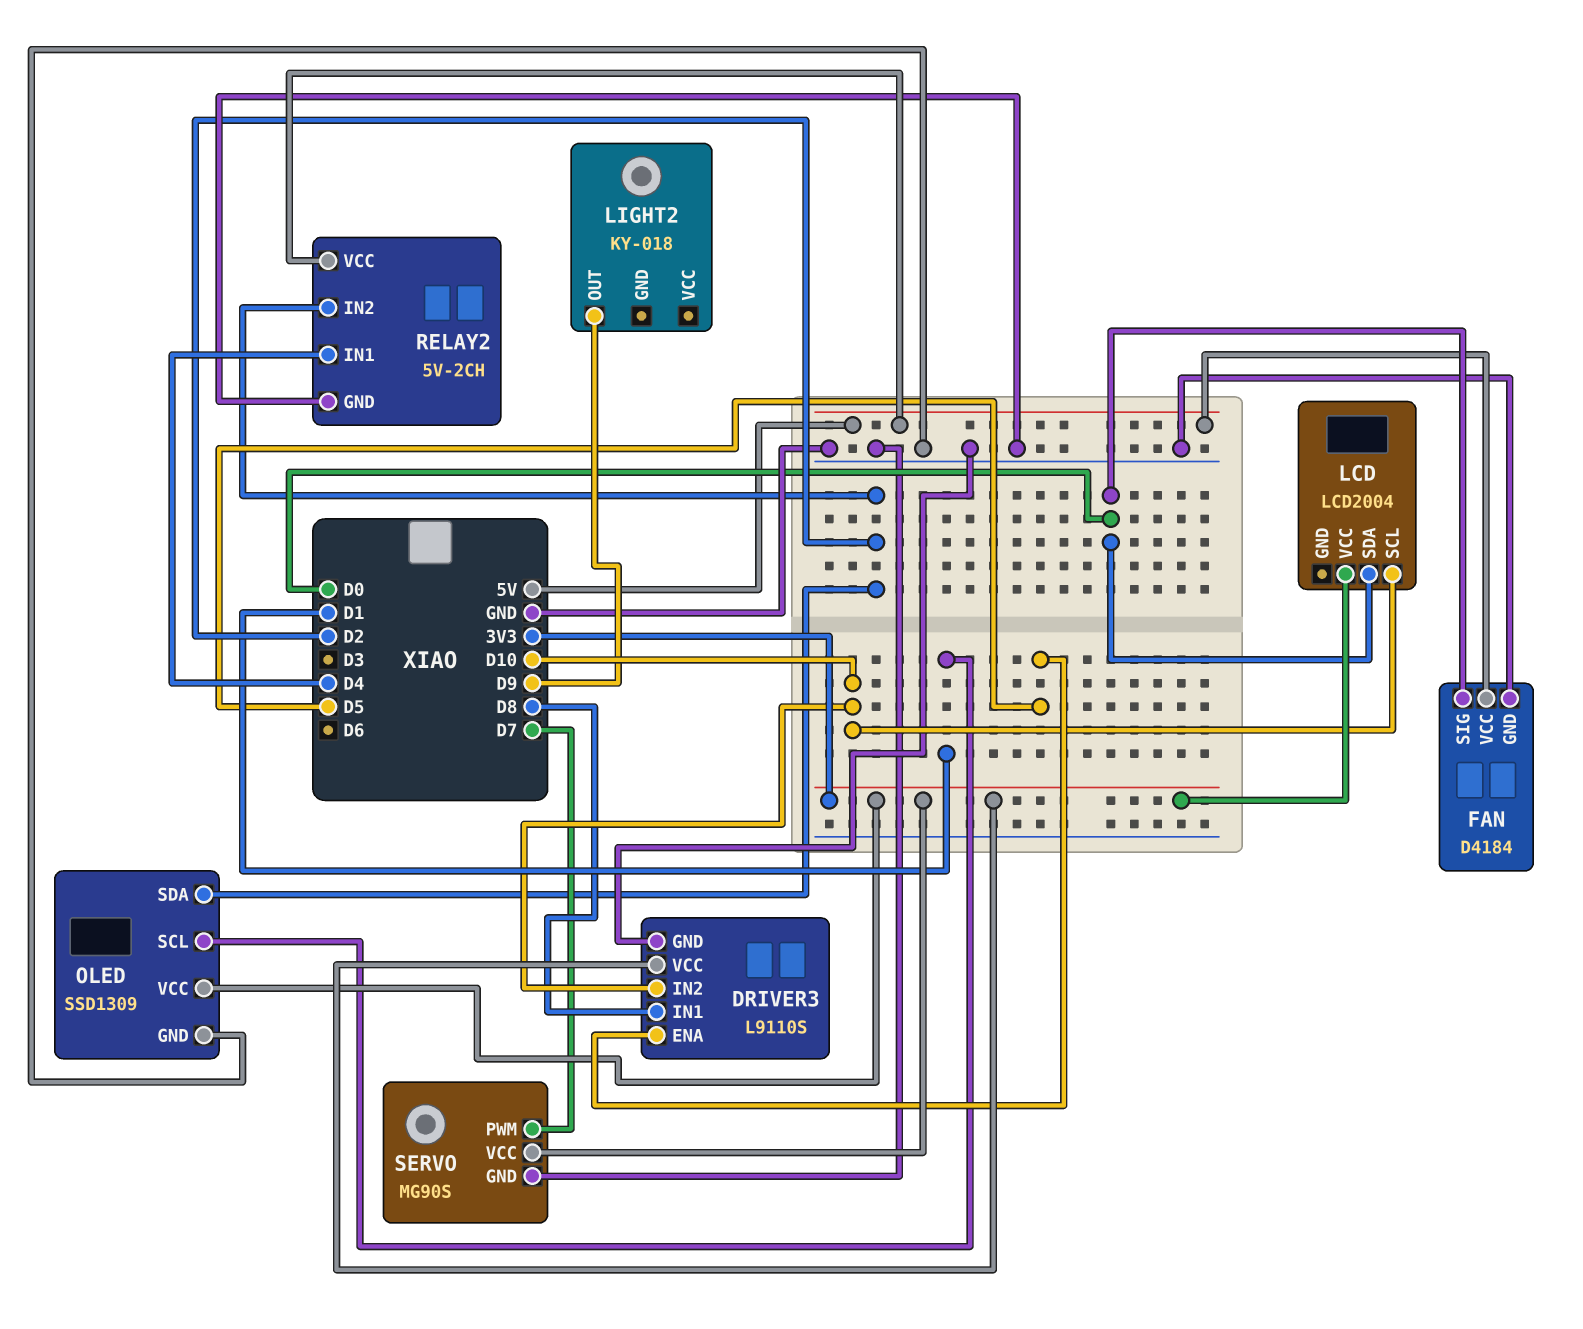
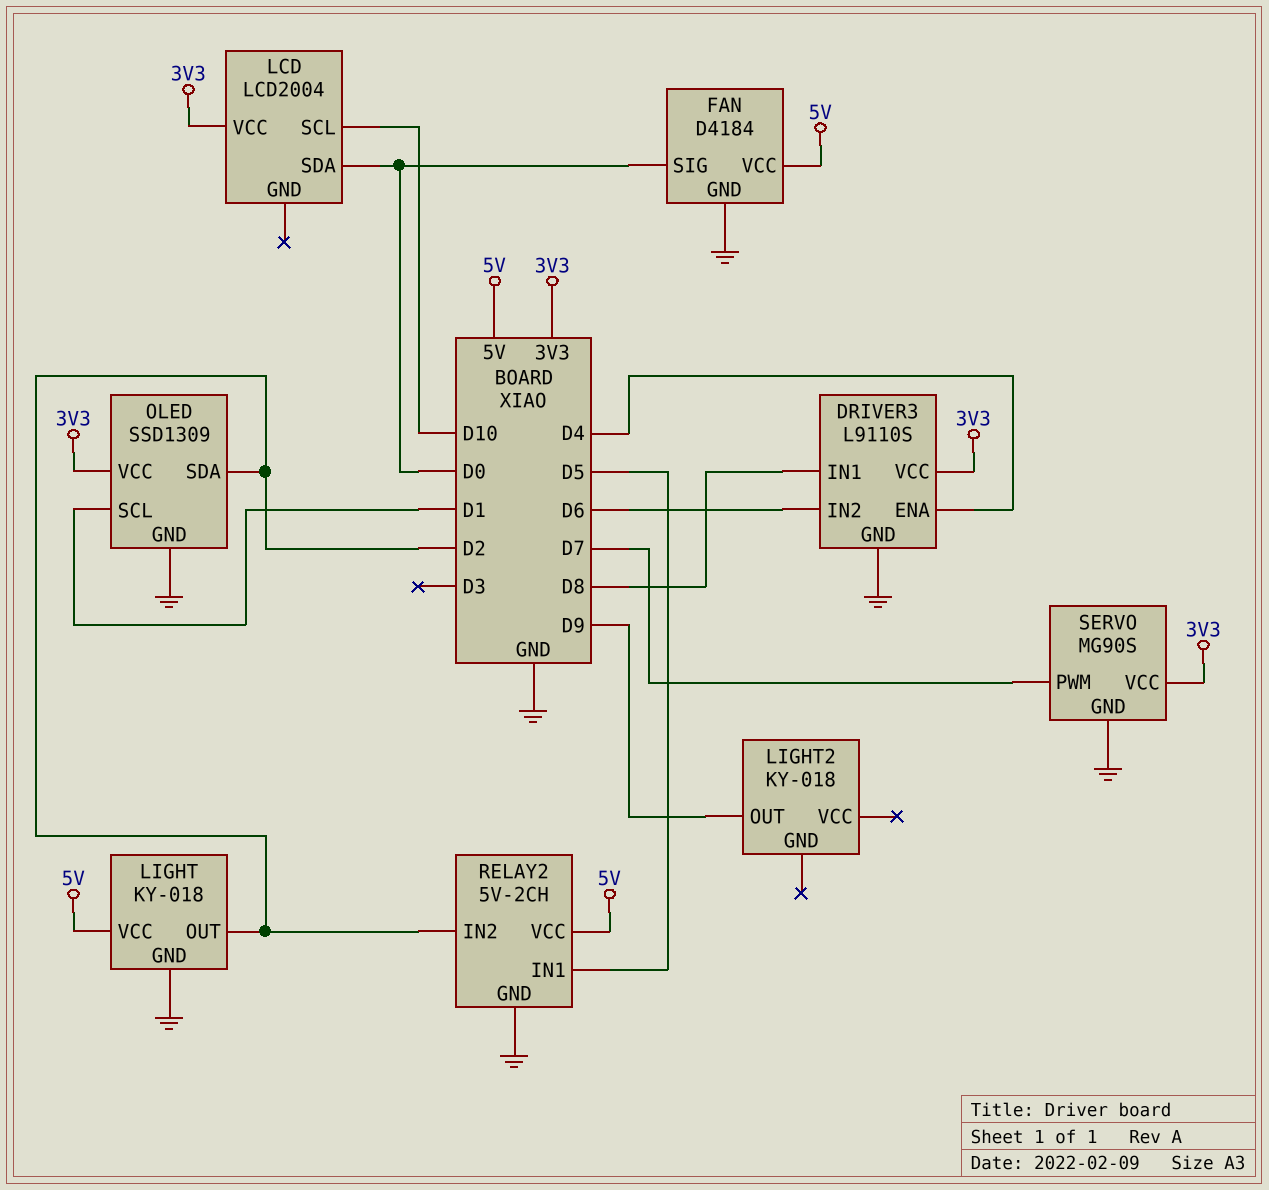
DRIVER3 pin ENA: D5 -> D4
DRIVER3 pin IN2: D10 -> D6
LIGHT: none -> KY-018
LIGHT pin GND: none -> GND
LIGHT pin OUT: none -> D2
LIGHT pin VCC: none -> 5V
RELAY2 pin IN1: D4 -> D5

